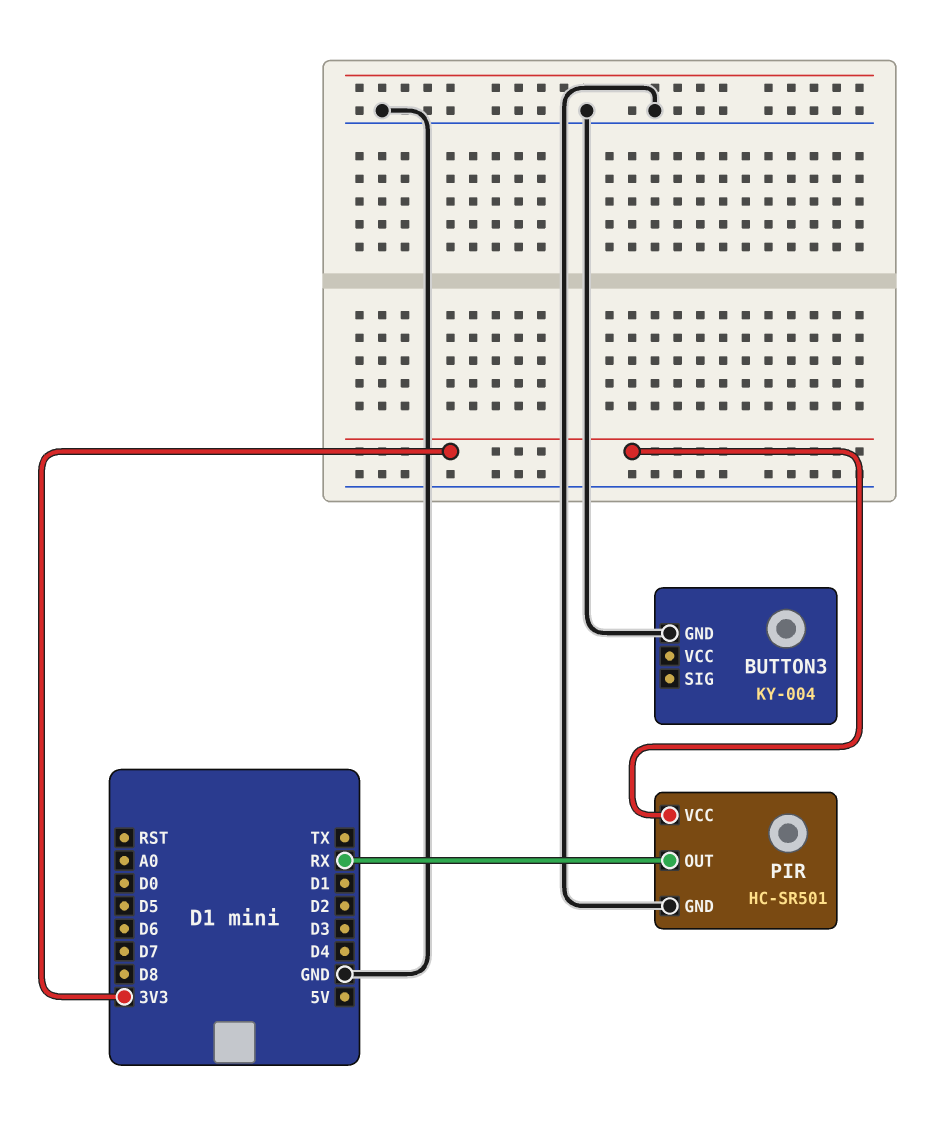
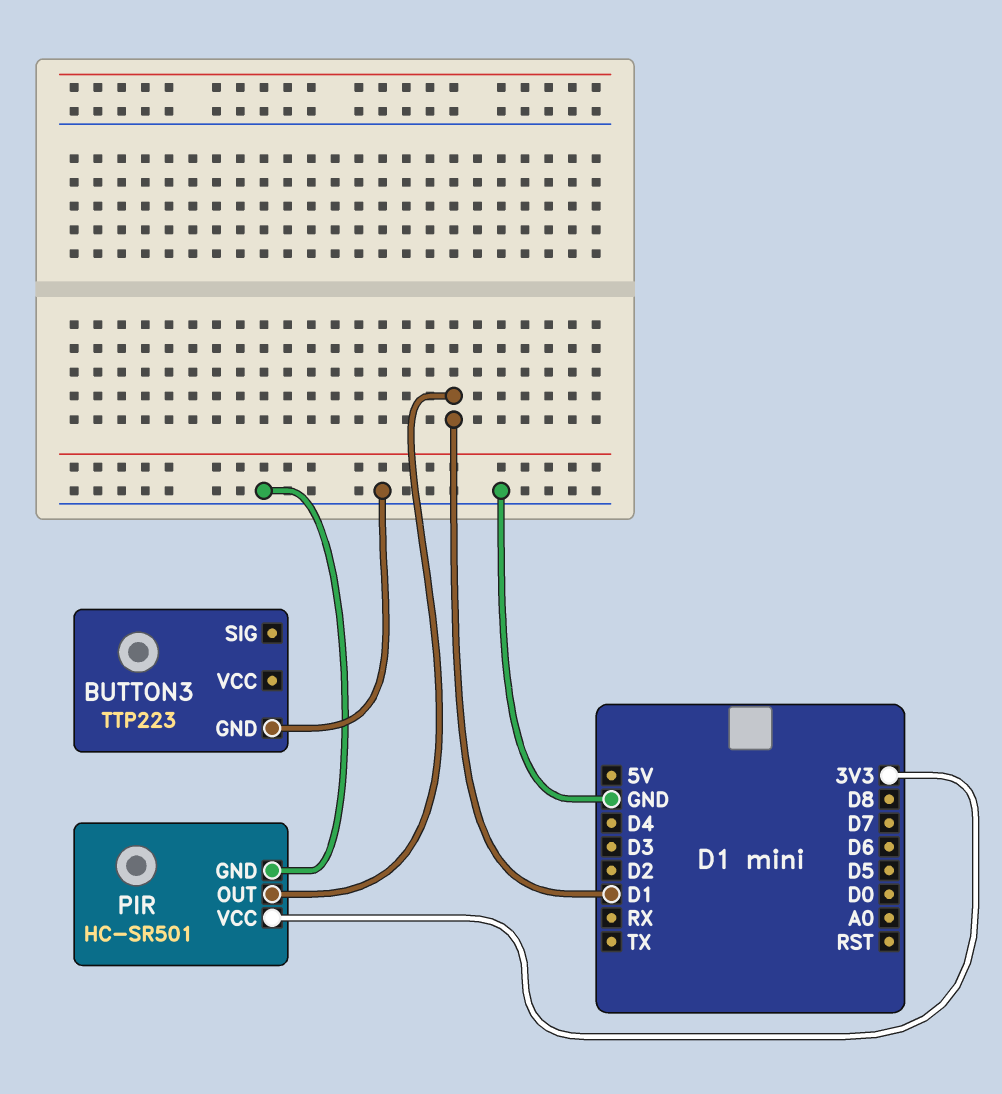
BUTTON3: KY-004 -> TTP223
PIR pin OUT: RX -> D1

